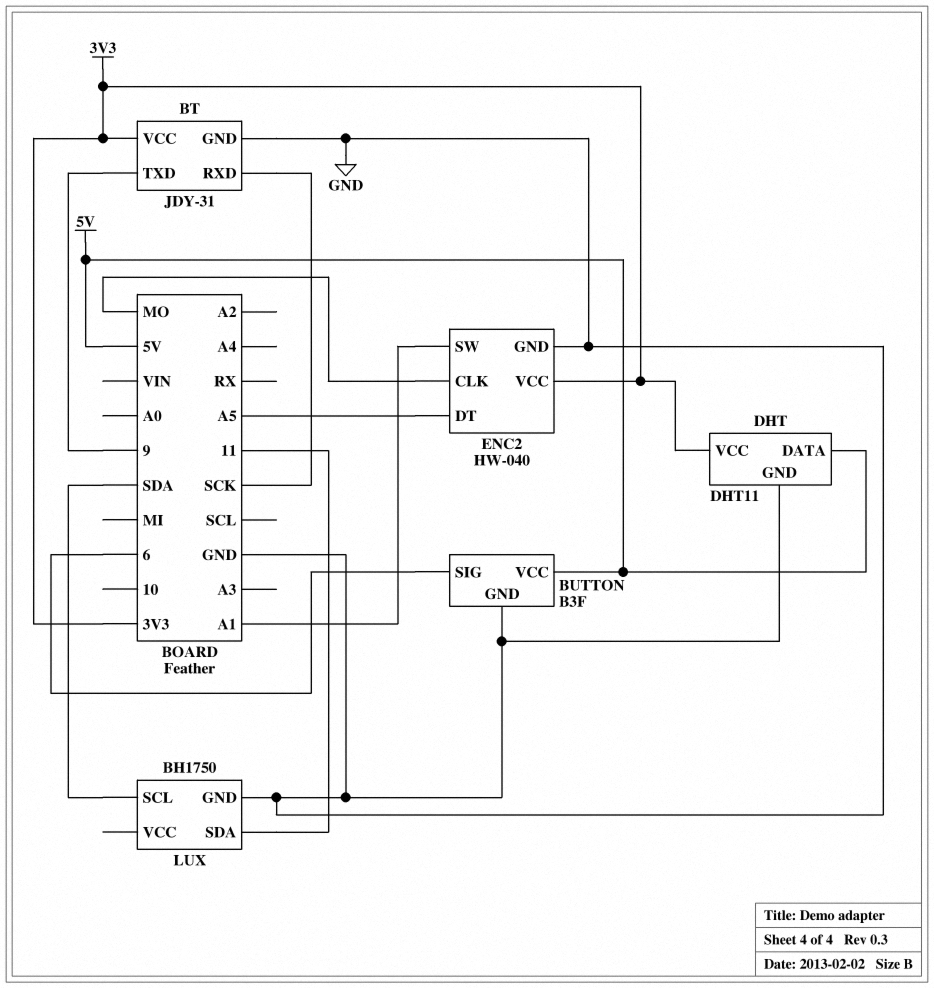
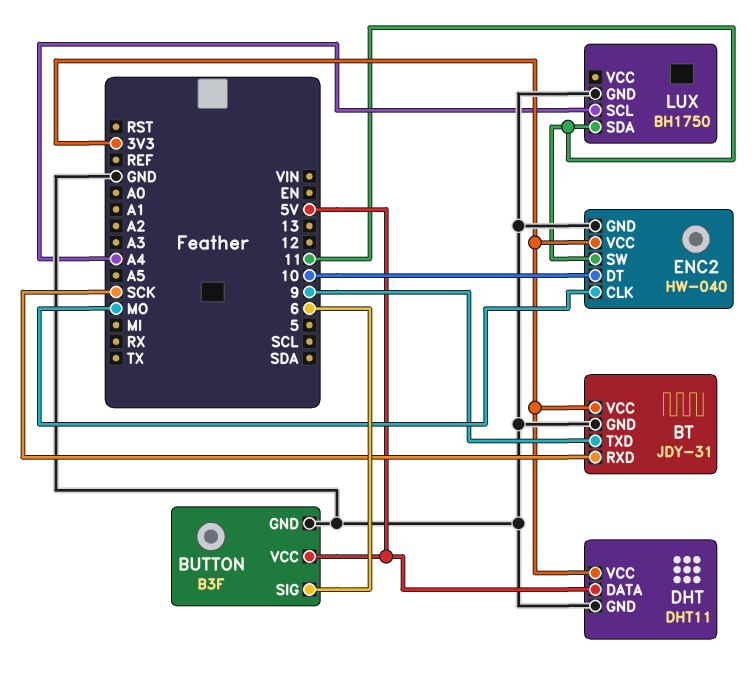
ENC2 pin DT: A5 -> 10
ENC2 pin SW: A1 -> 11
LUX pin SCL: SDA -> A4

